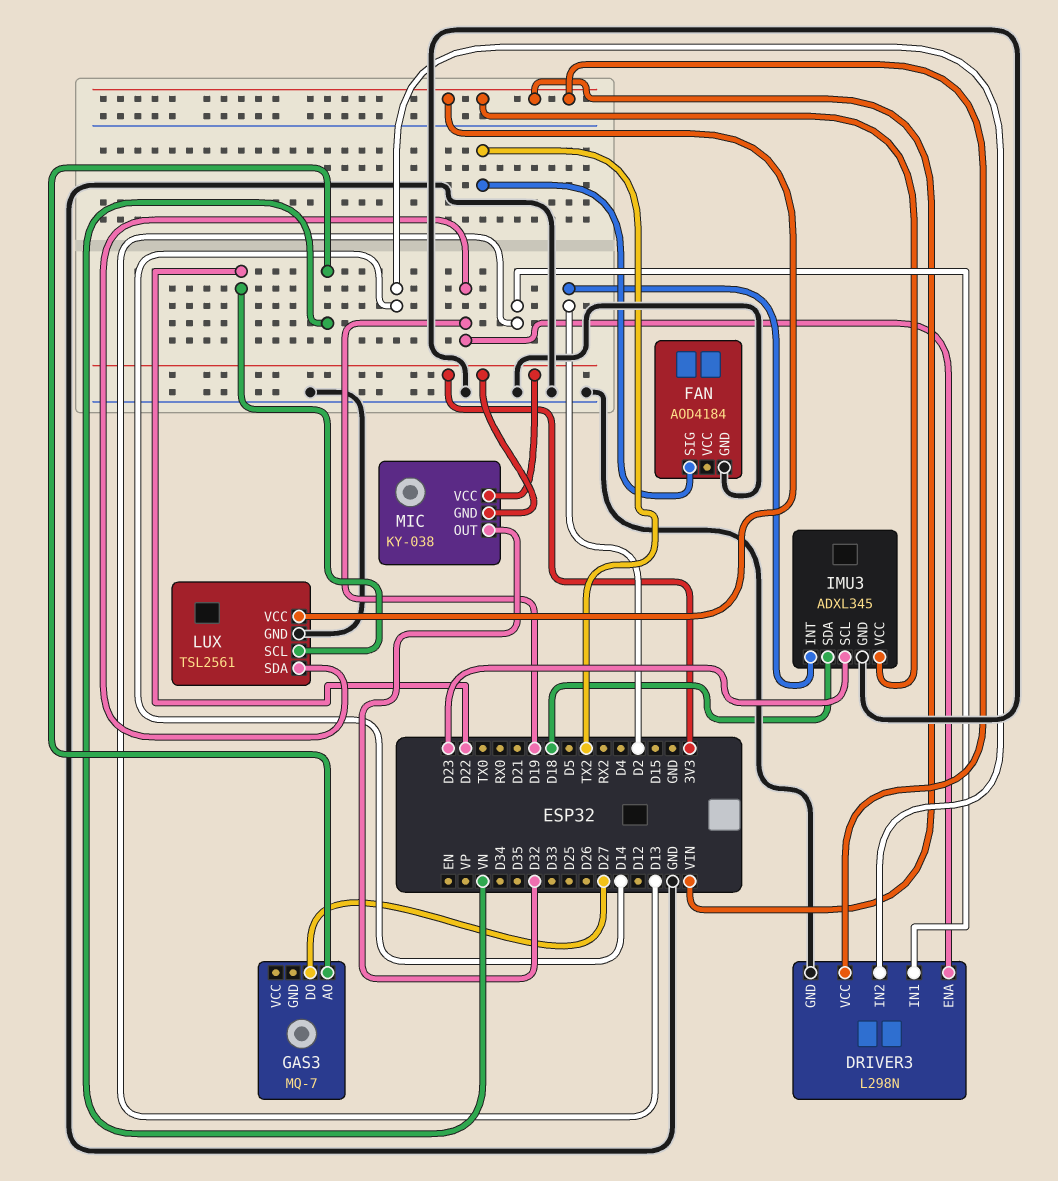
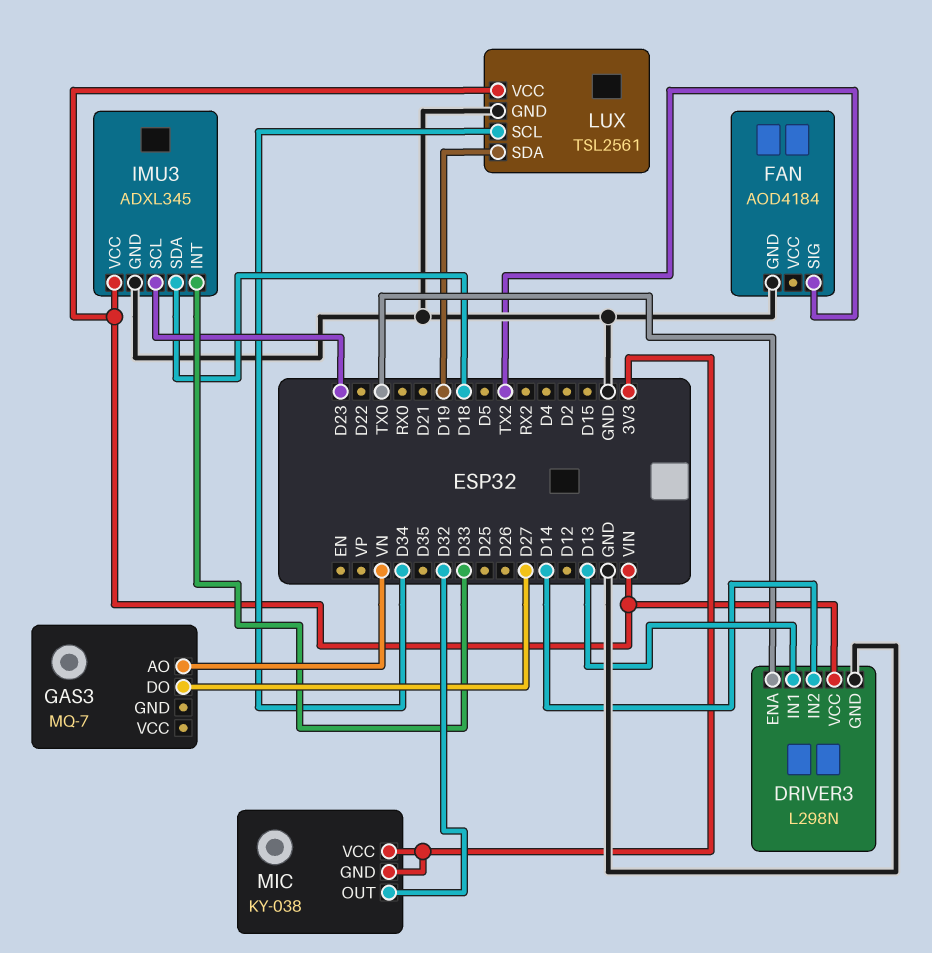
DRIVER3 pin ENA: D19 -> TX0
IMU3 pin INT: D2 -> D33
LUX pin SCL: D22 -> D34

